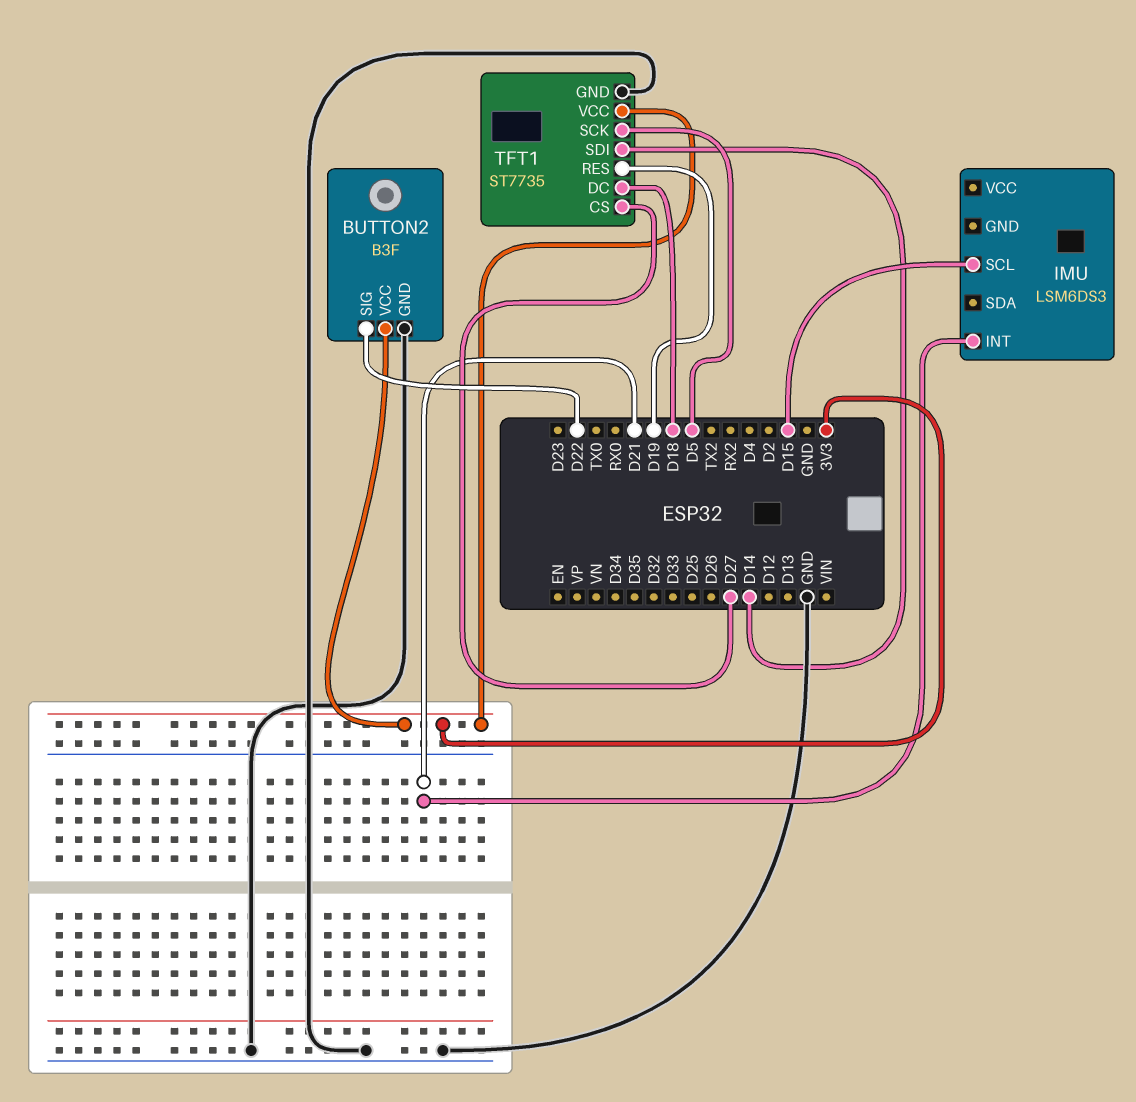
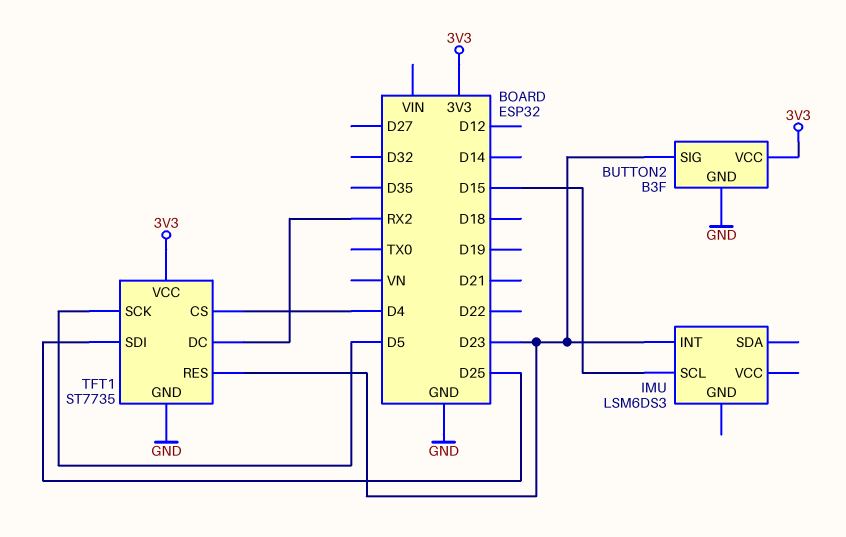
BUTTON2 pin SIG: D22 -> D23
IMU pin INT: D21 -> D23
TFT1 pin CS: D27 -> D4
TFT1 pin DC: D18 -> RX2
TFT1 pin RES: D19 -> D23
TFT1 pin SDI: D14 -> D25

